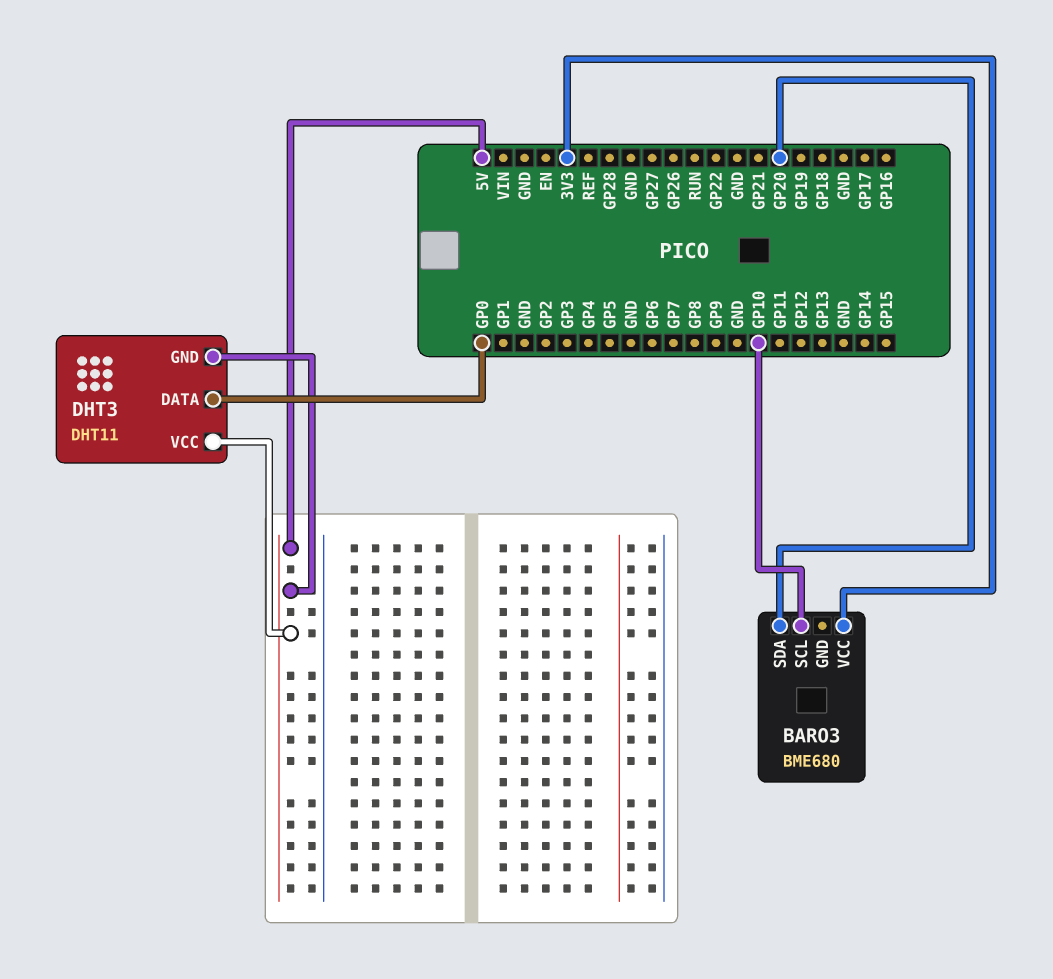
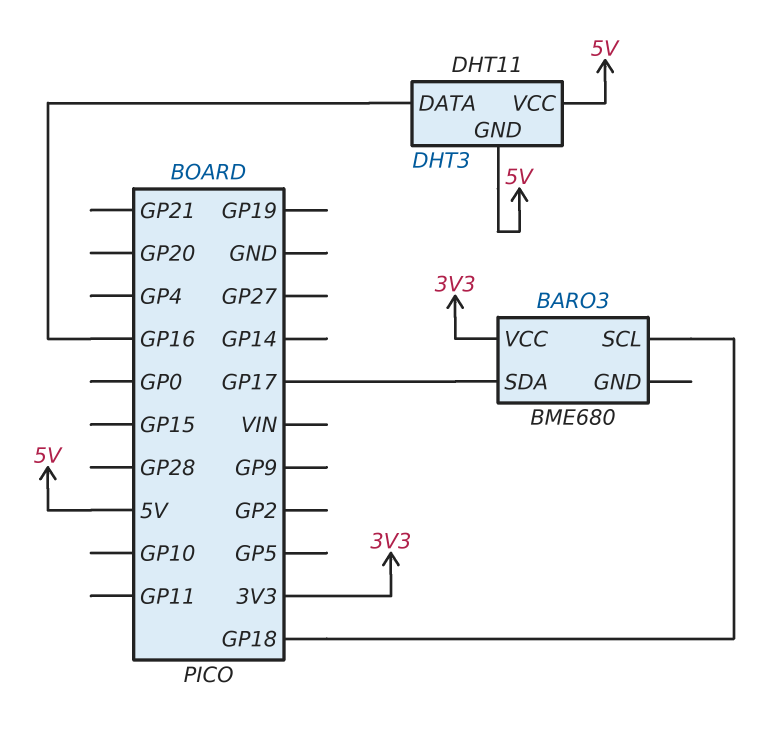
BARO3 pin SCL: GP10 -> GP18
BARO3 pin SDA: GP20 -> GP17
DHT3 pin DATA: GP0 -> GP16

